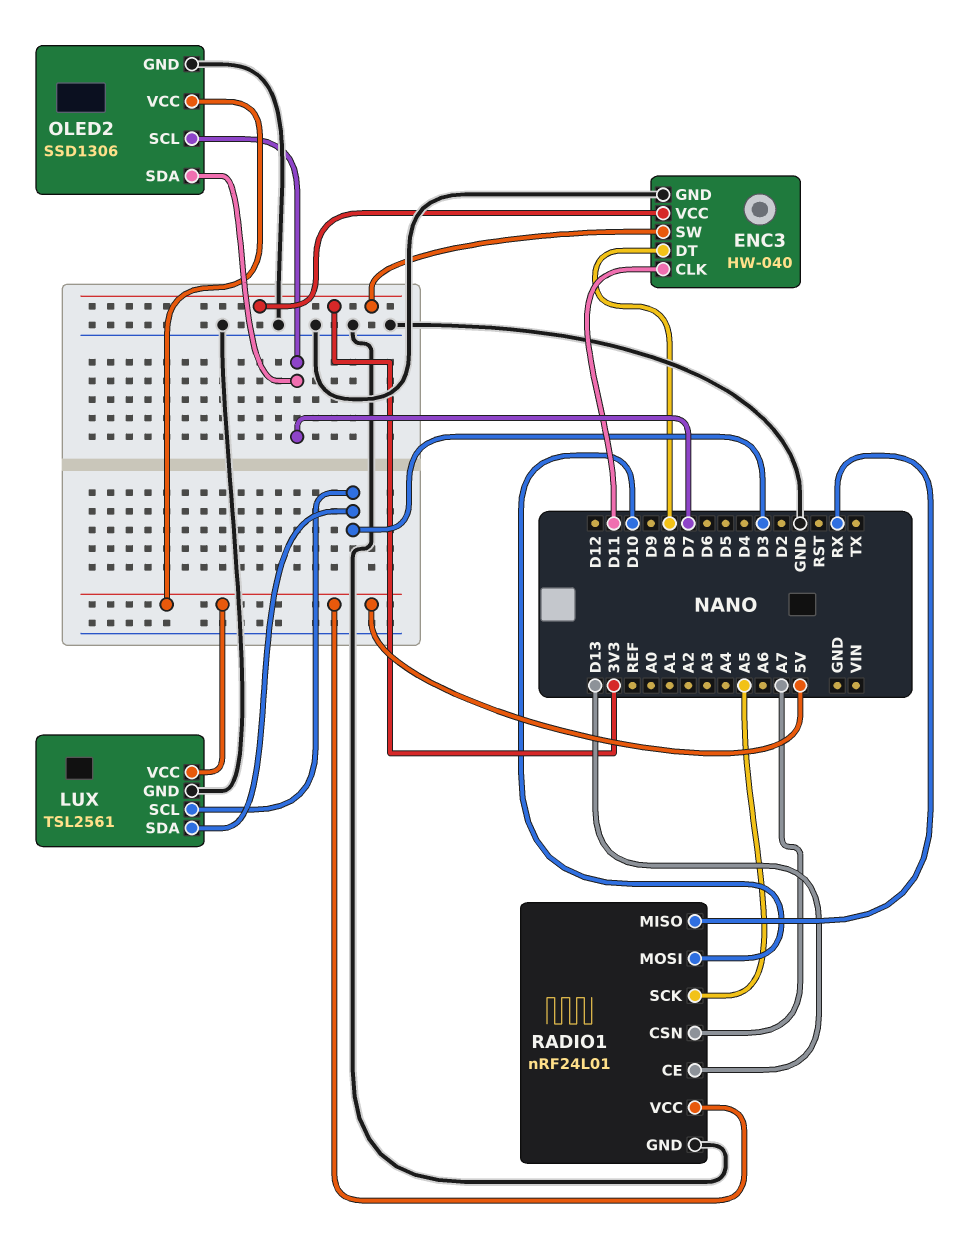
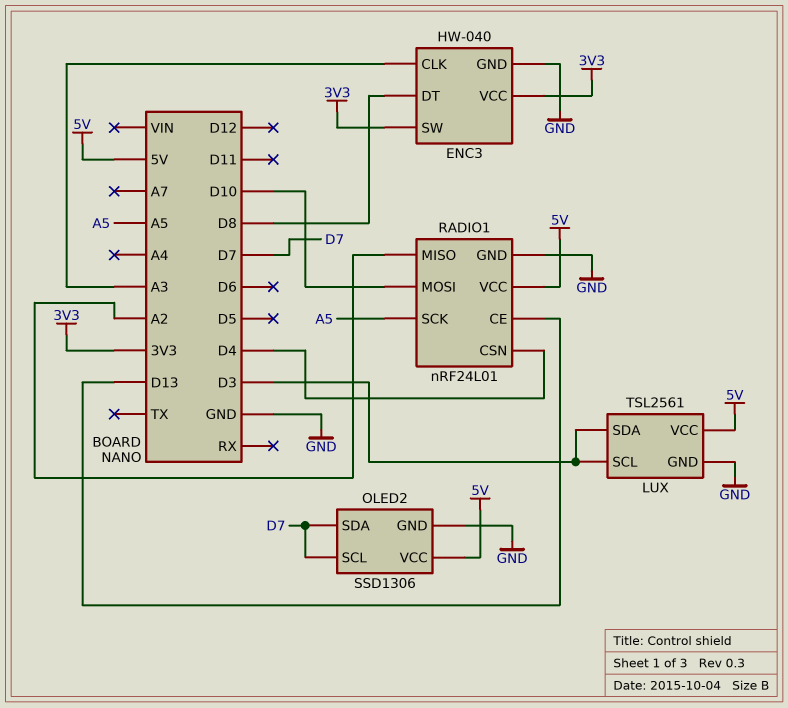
ENC3 pin CLK: D11 -> A3
RADIO1 pin CSN: A7 -> D4
RADIO1 pin MISO: RX -> A2

